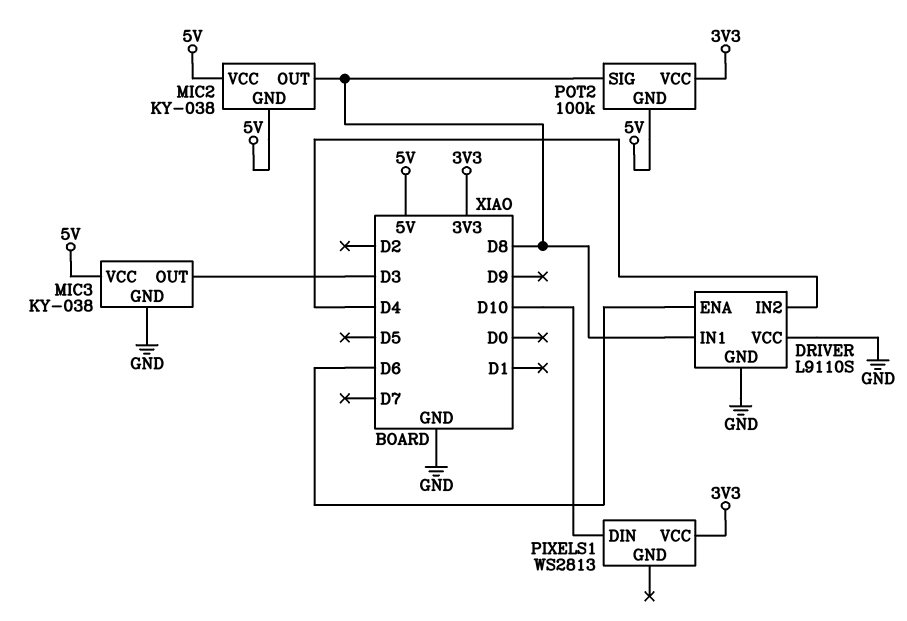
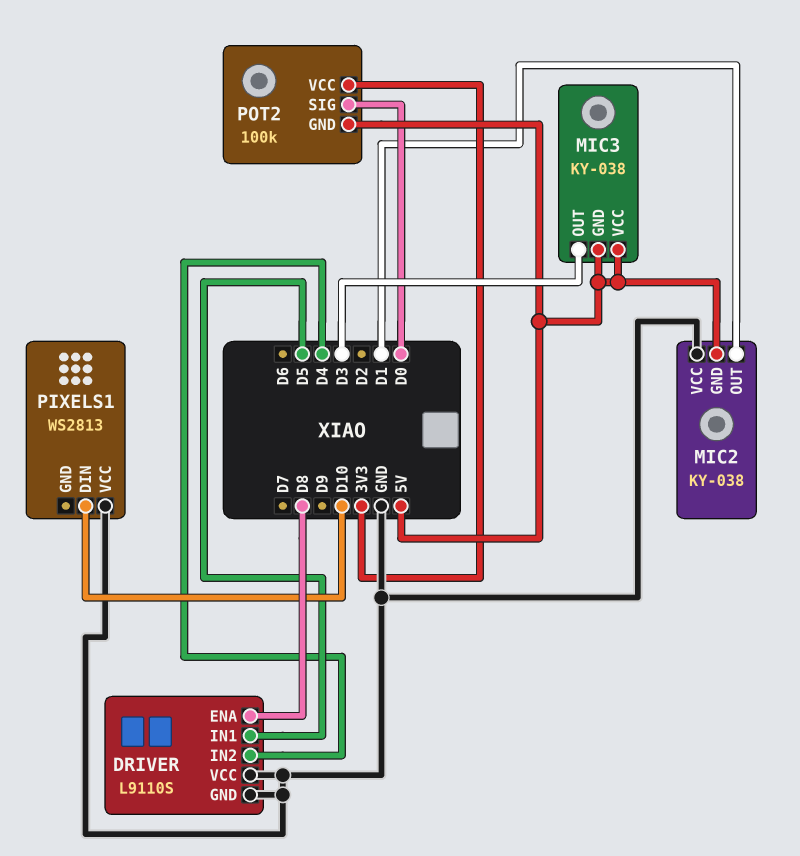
DRIVER pin ENA: D6 -> D8
DRIVER pin IN1: D8 -> D5
MIC2 pin OUT: D8 -> D1
MIC2 pin VCC: 5V -> GND
MIC3 pin GND: GND -> 5V
PIXELS1 pin VCC: 3V3 -> GND
POT2 pin SIG: D8 -> D0

